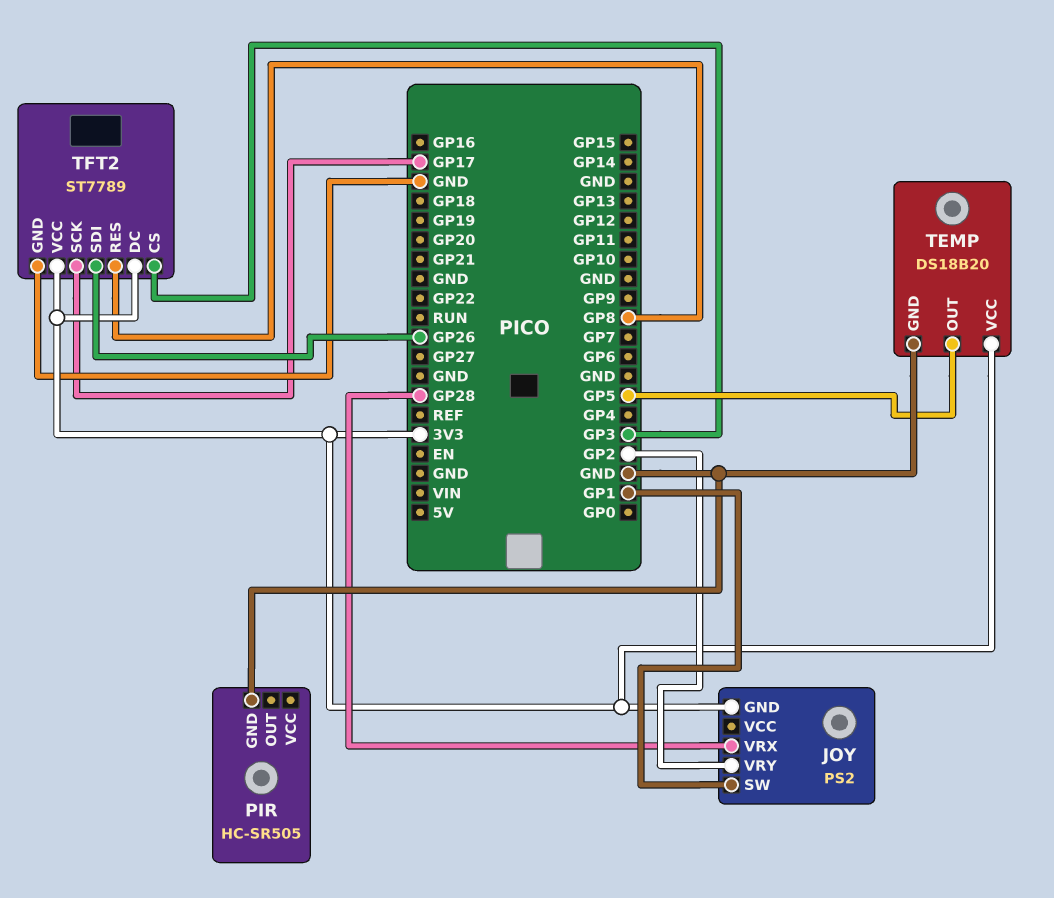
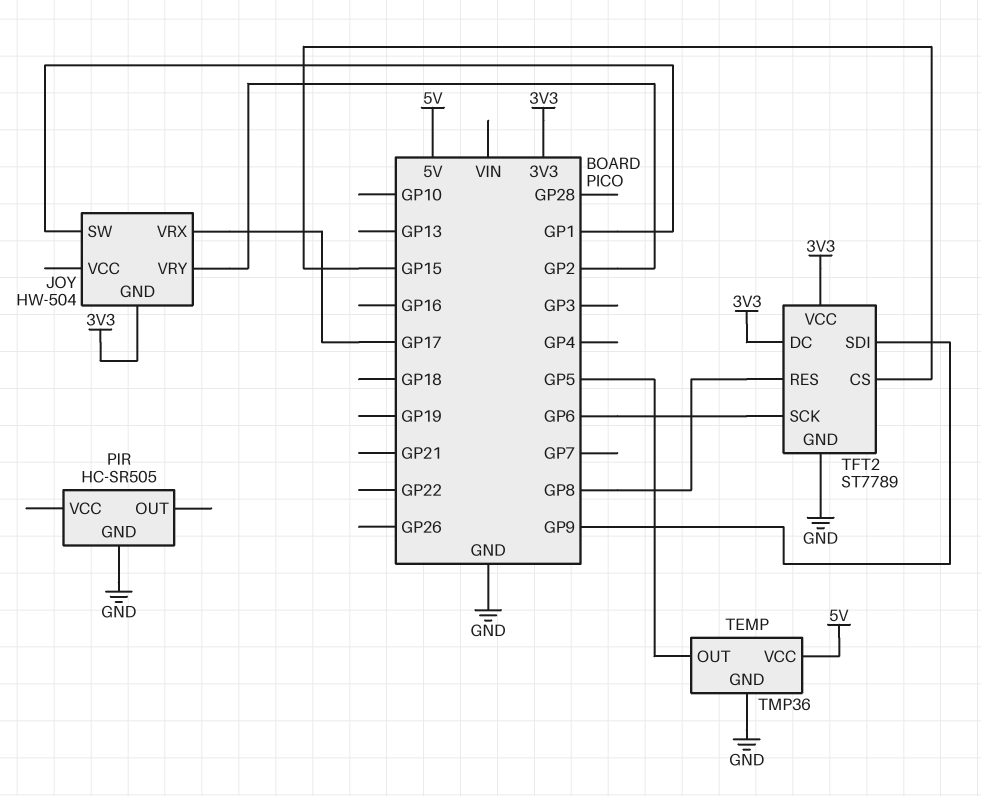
JOY: PS2 -> HW-504
JOY pin VRX: GP28 -> GP17
TEMP: DS18B20 -> TMP36
TEMP pin VCC: 3V3 -> 5V
TFT2 pin CS: GP3 -> GP15
TFT2 pin SCK: GP17 -> GP6
TFT2 pin SDI: GP26 -> GP9

